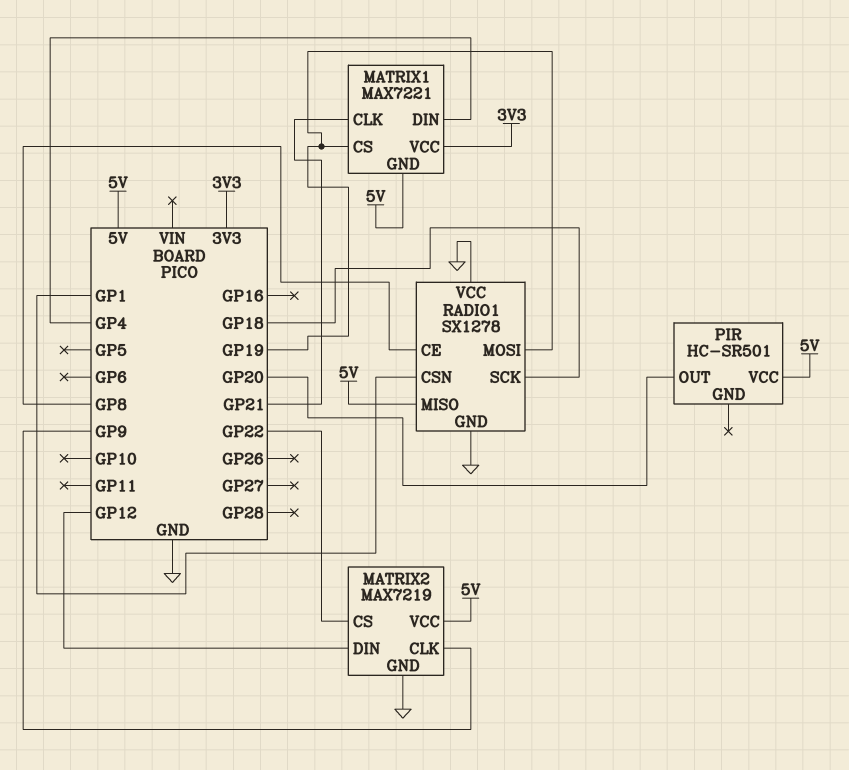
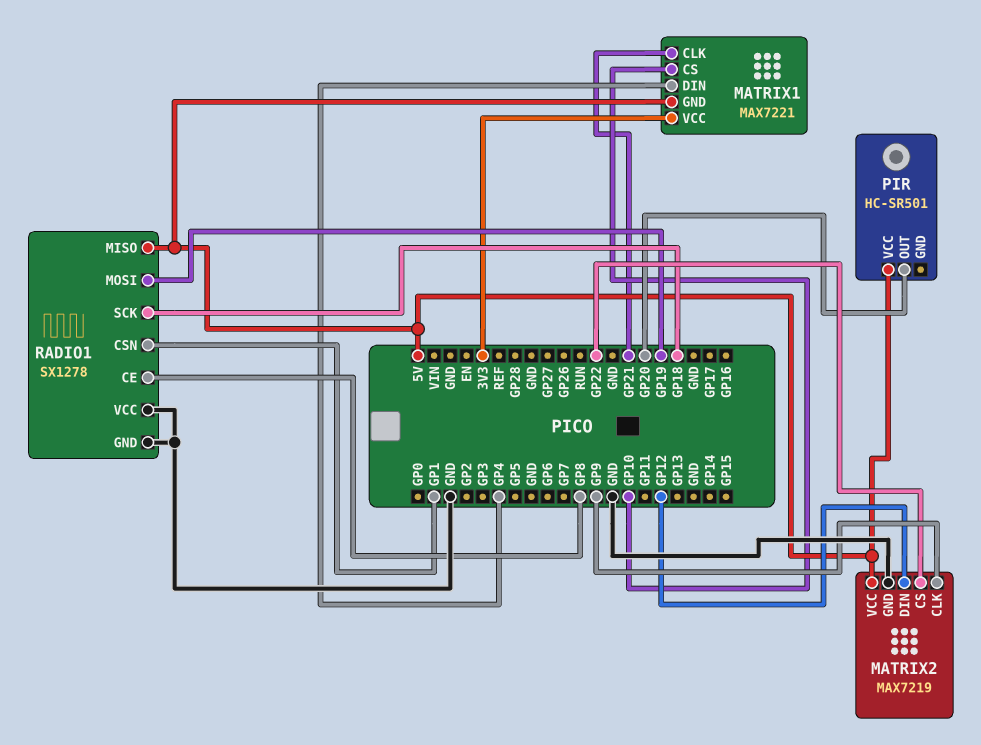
MATRIX1 pin CS: GP19 -> GP10

